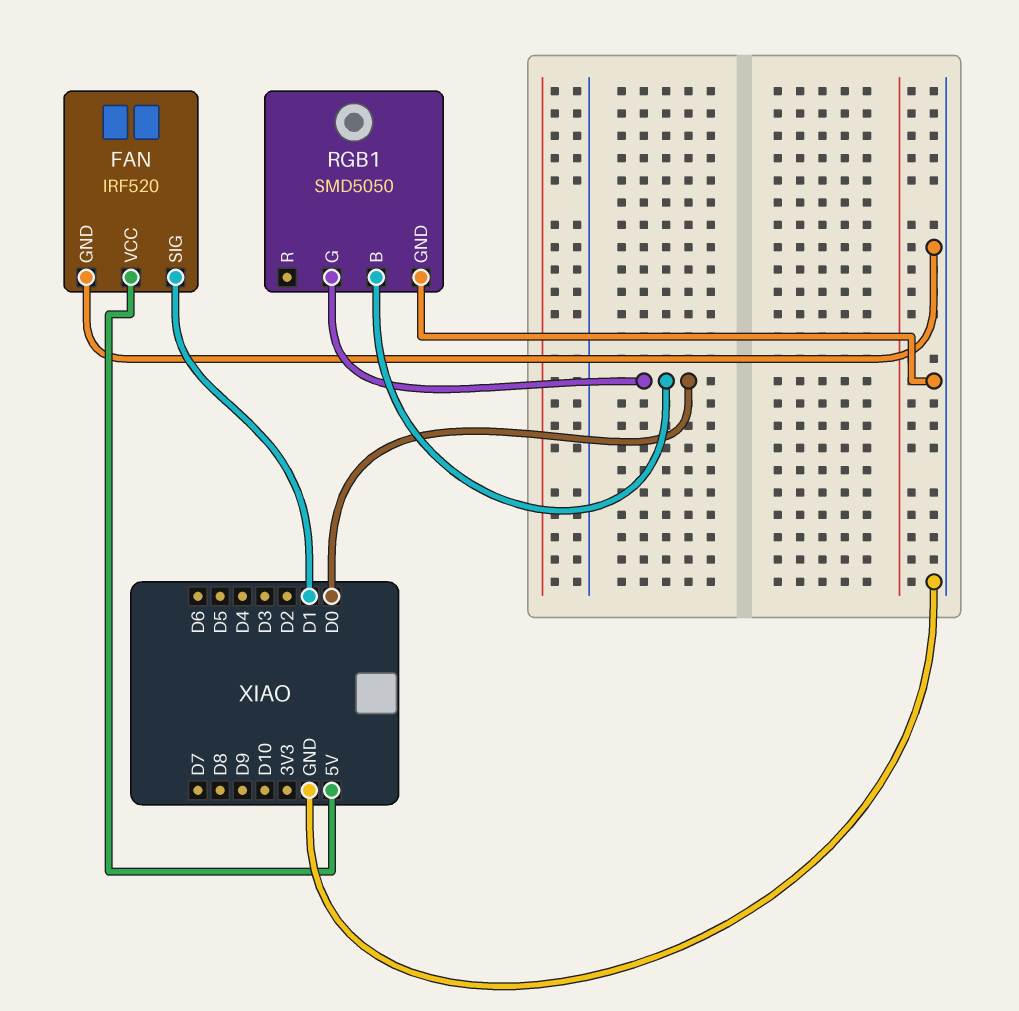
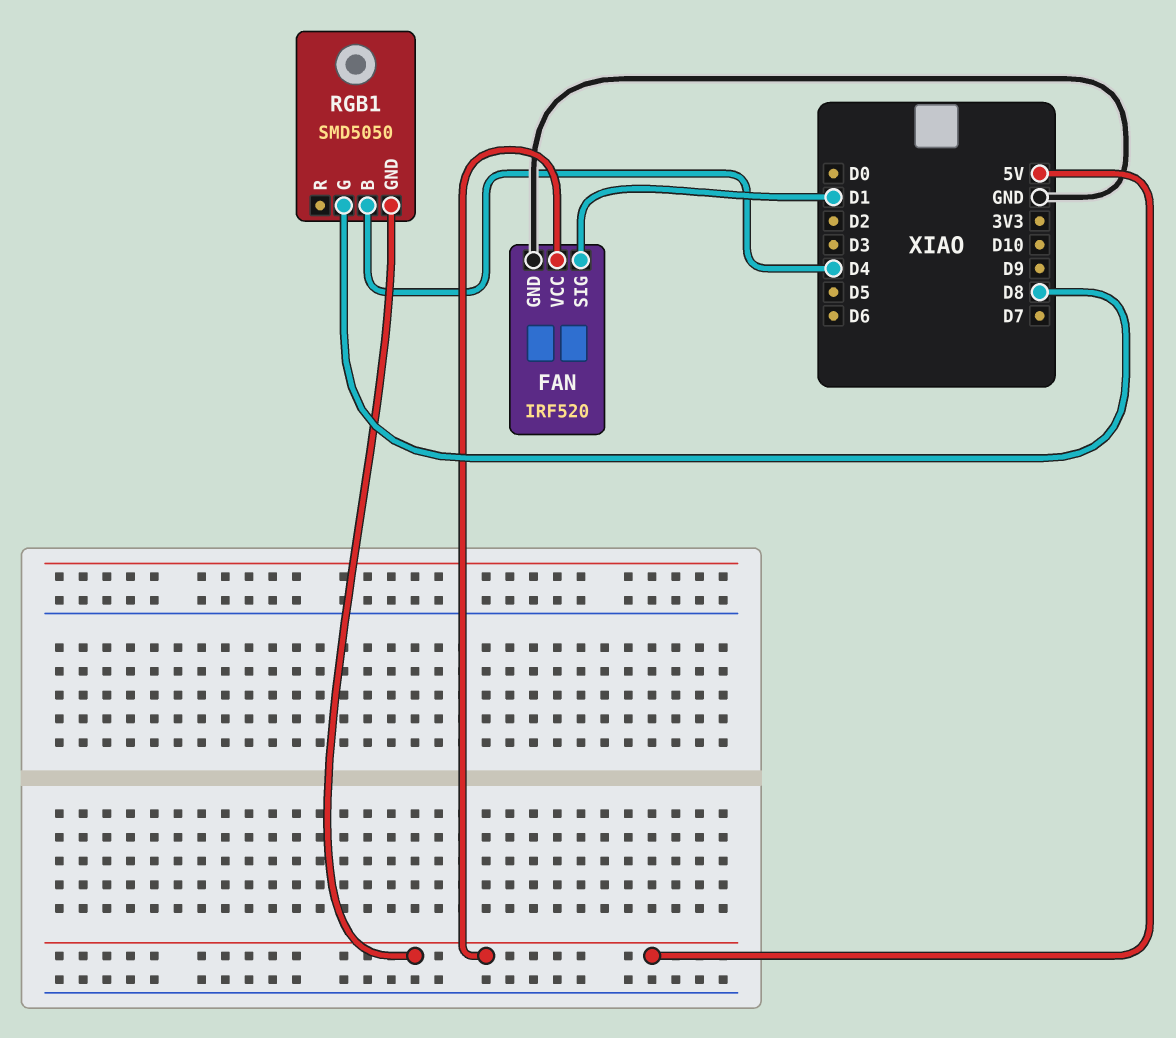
RGB1 pin B: D0 -> D4
RGB1 pin G: D0 -> D8
RGB1 pin GND: GND -> 5V

